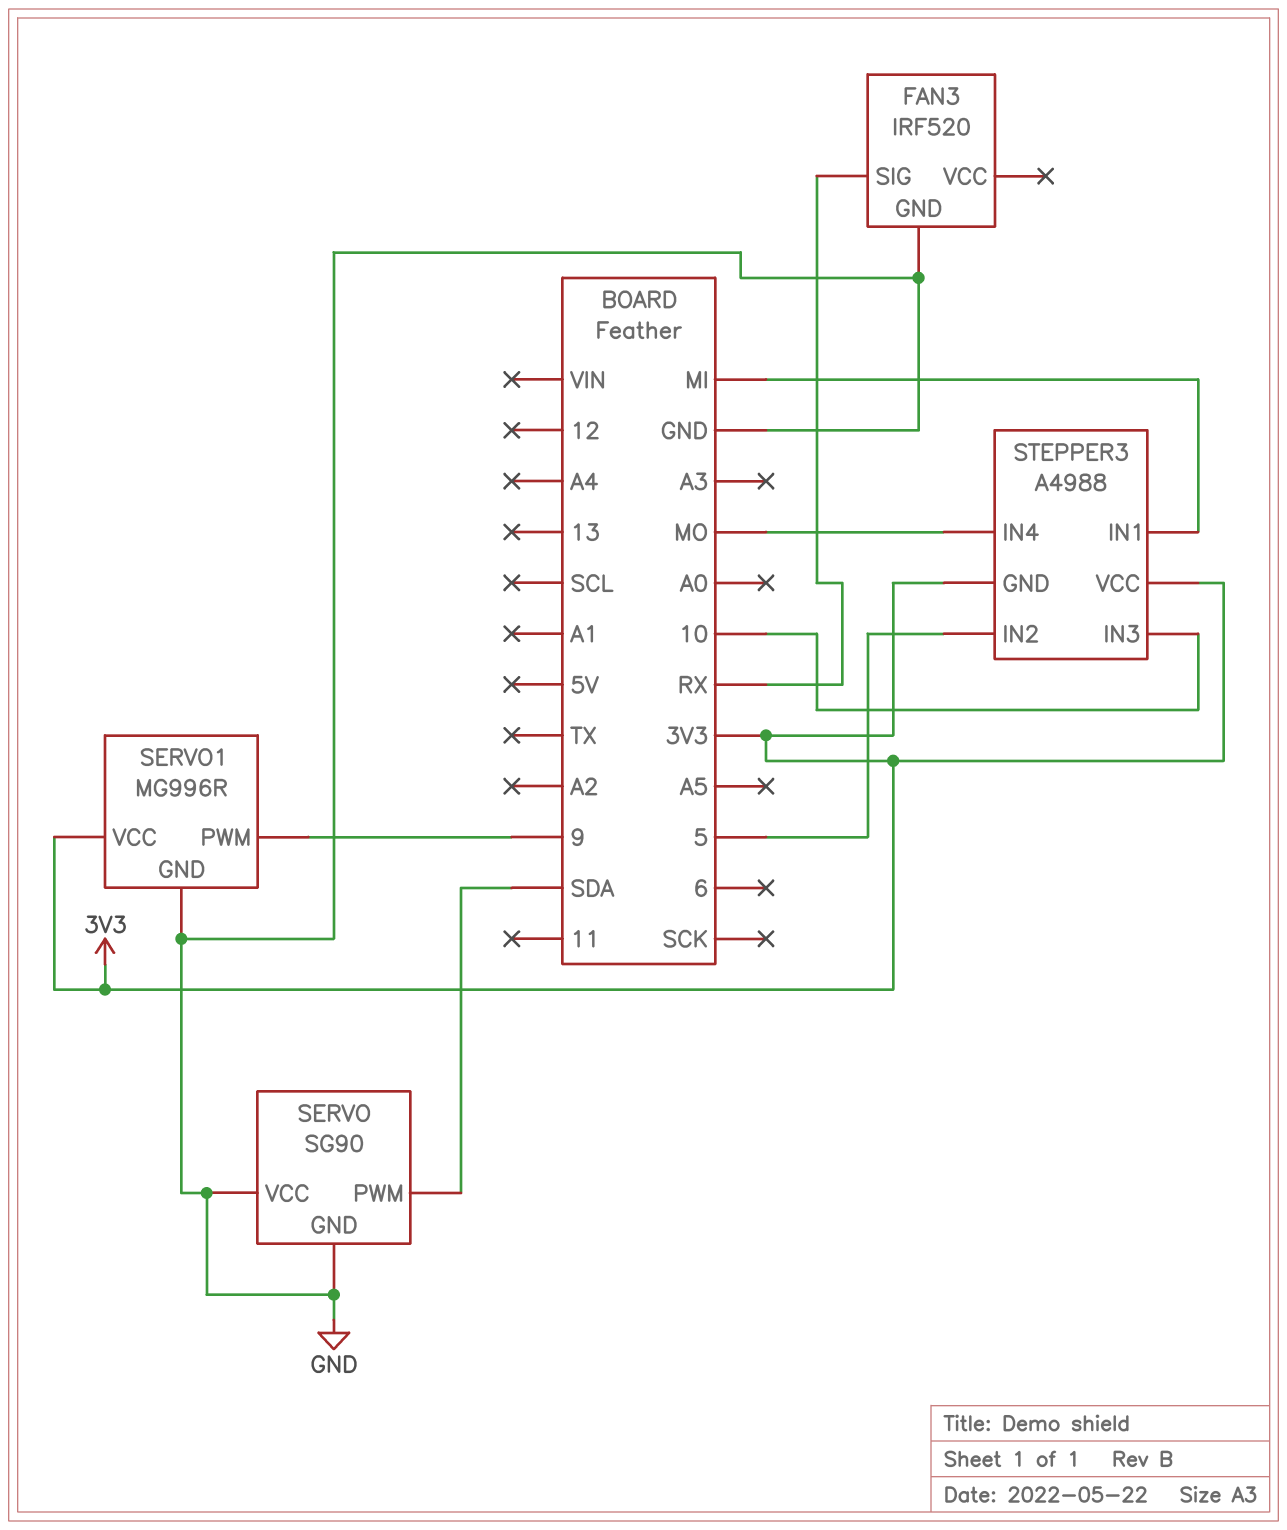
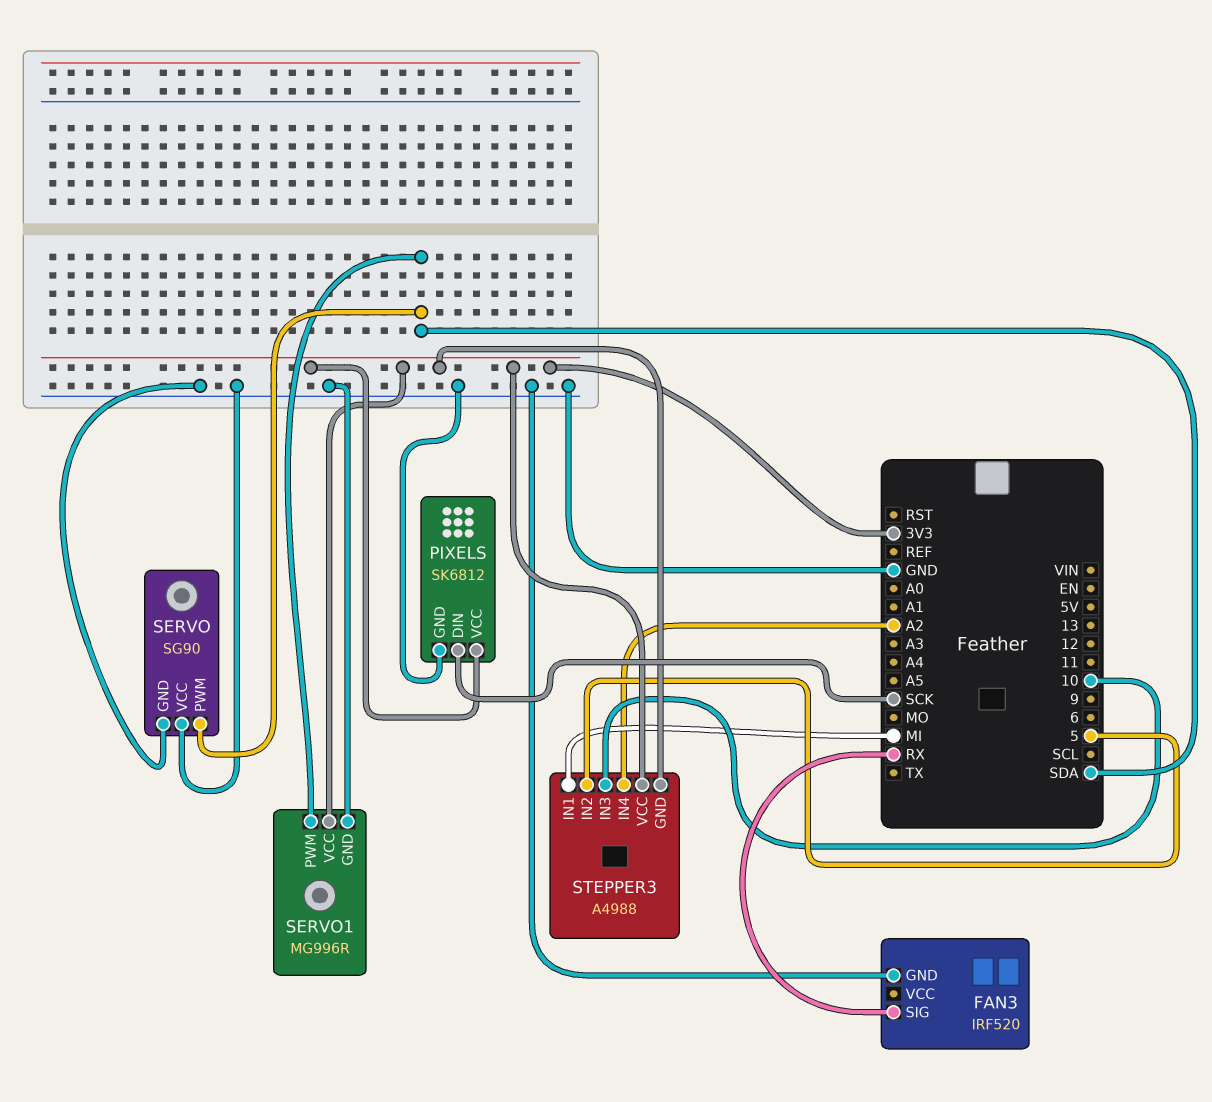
PIXELS: none -> SK6812
PIXELS pin DIN: none -> SCK
PIXELS pin GND: none -> GND
PIXELS pin VCC: none -> 3V3
SERVO1 pin PWM: 9 -> SDA
STEPPER3 pin IN4: MO -> A2

